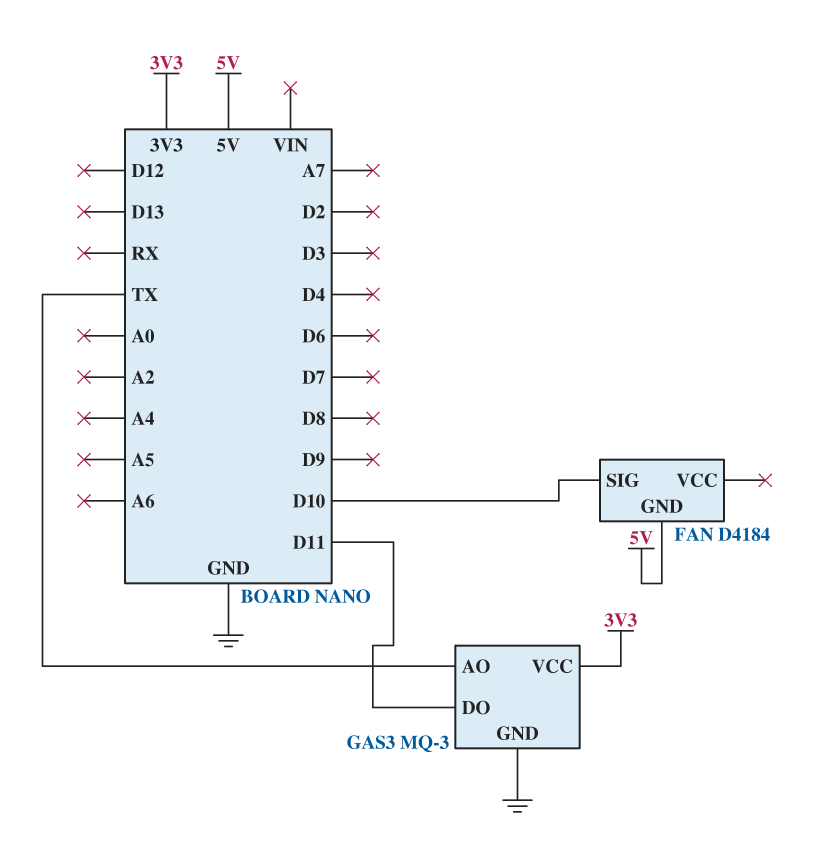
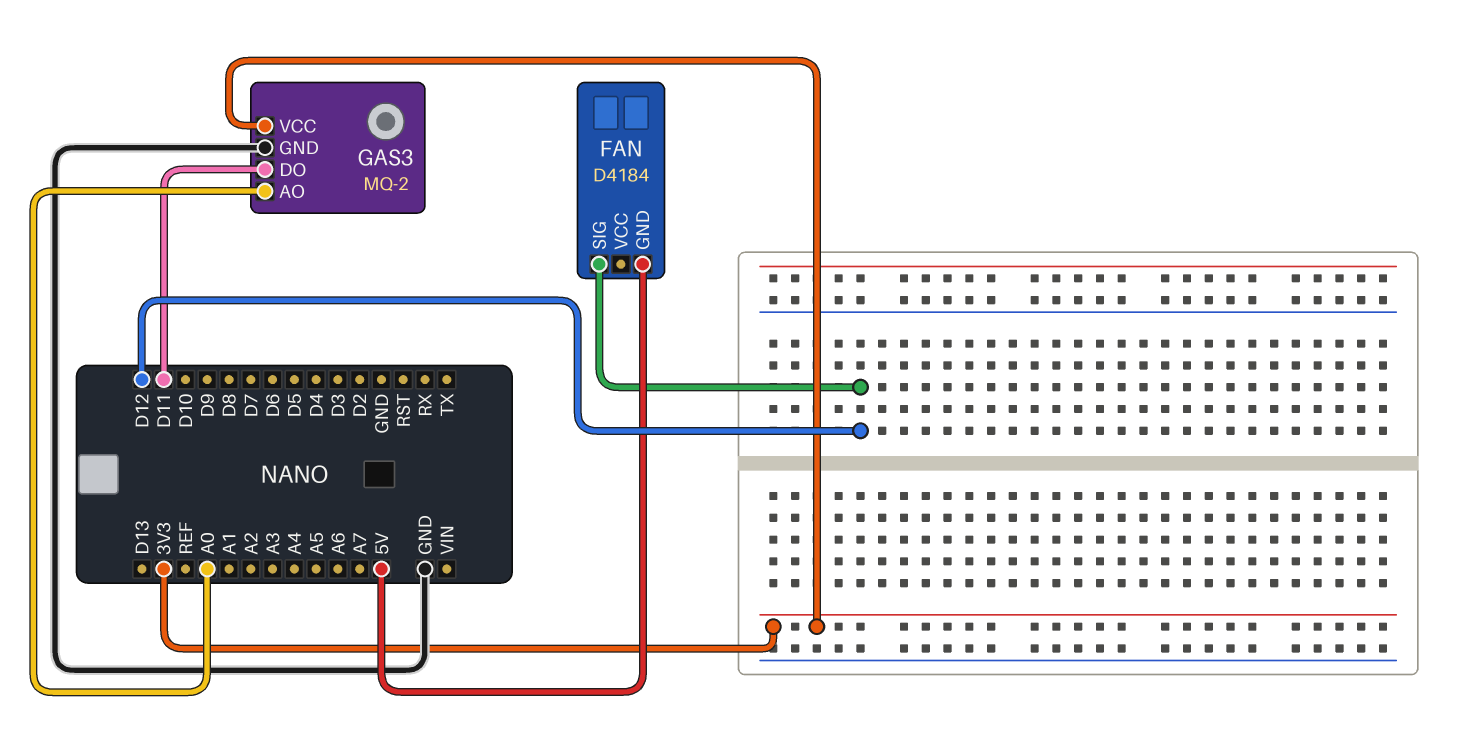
FAN pin SIG: D10 -> D12
GAS3: MQ-3 -> MQ-2
GAS3 pin AO: TX -> A0

